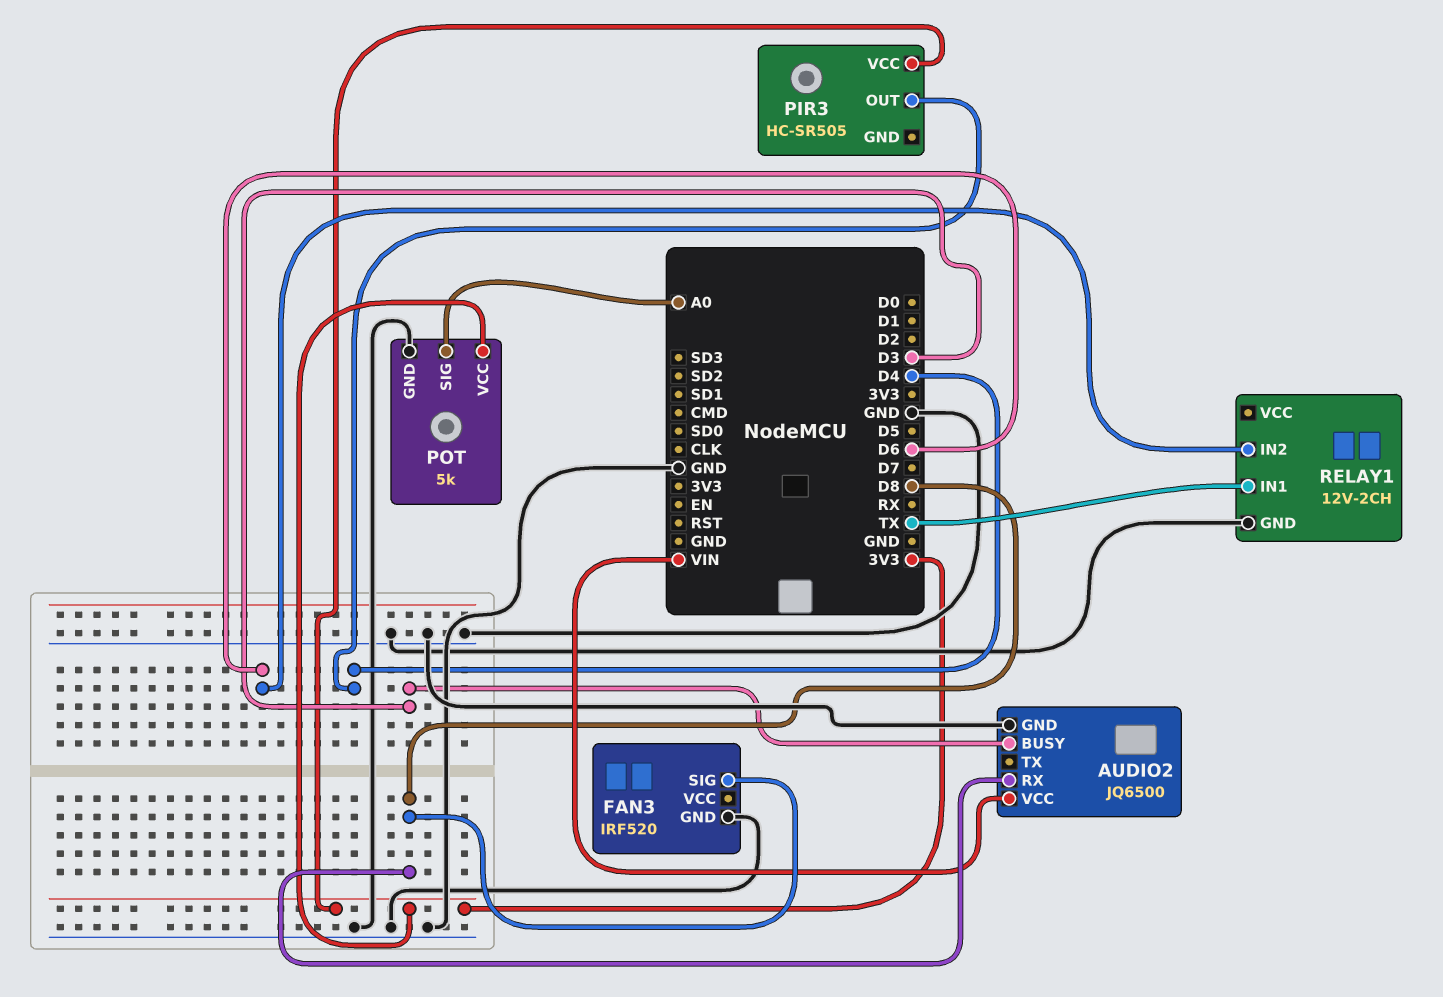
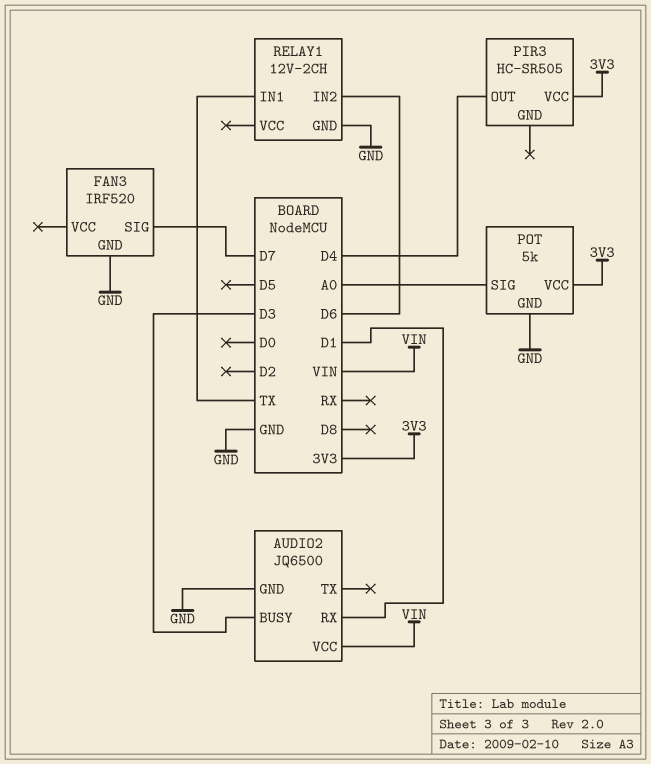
AUDIO2 pin RX: D8 -> D1
FAN3 pin SIG: D8 -> D7

